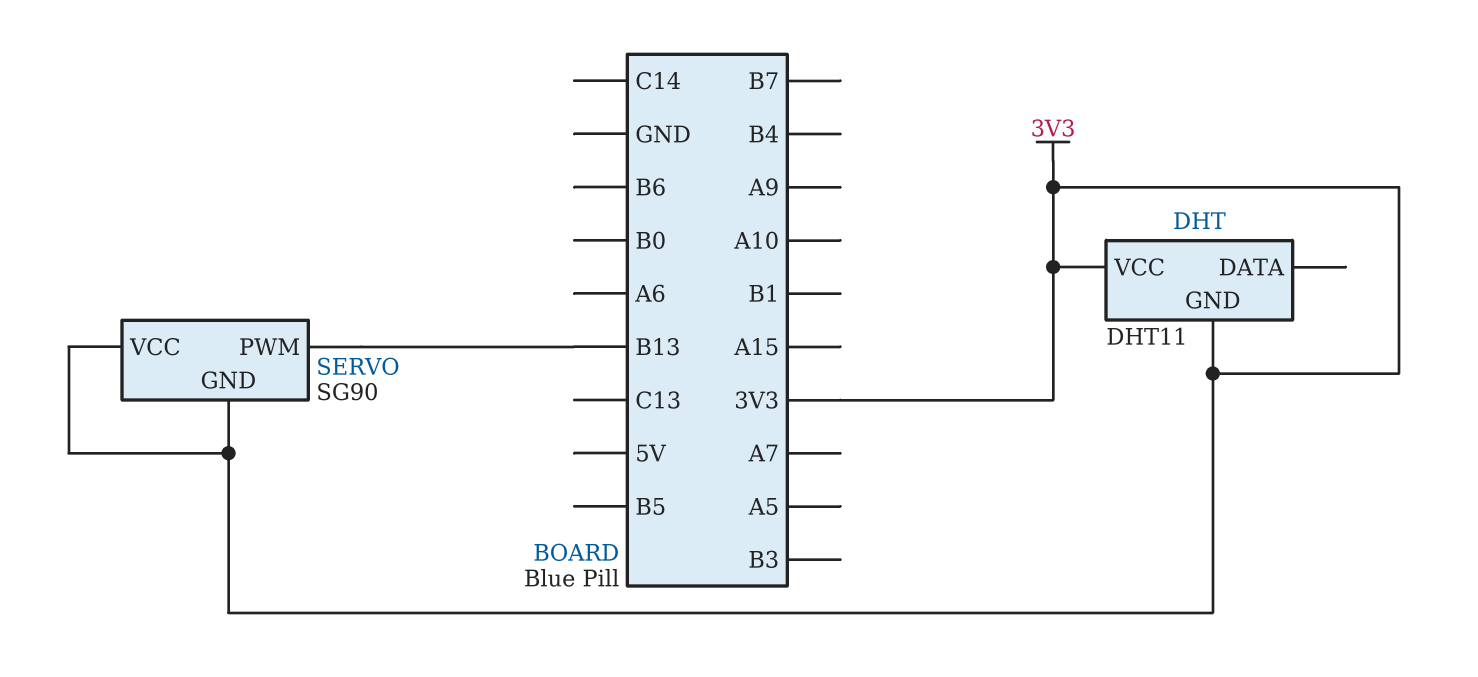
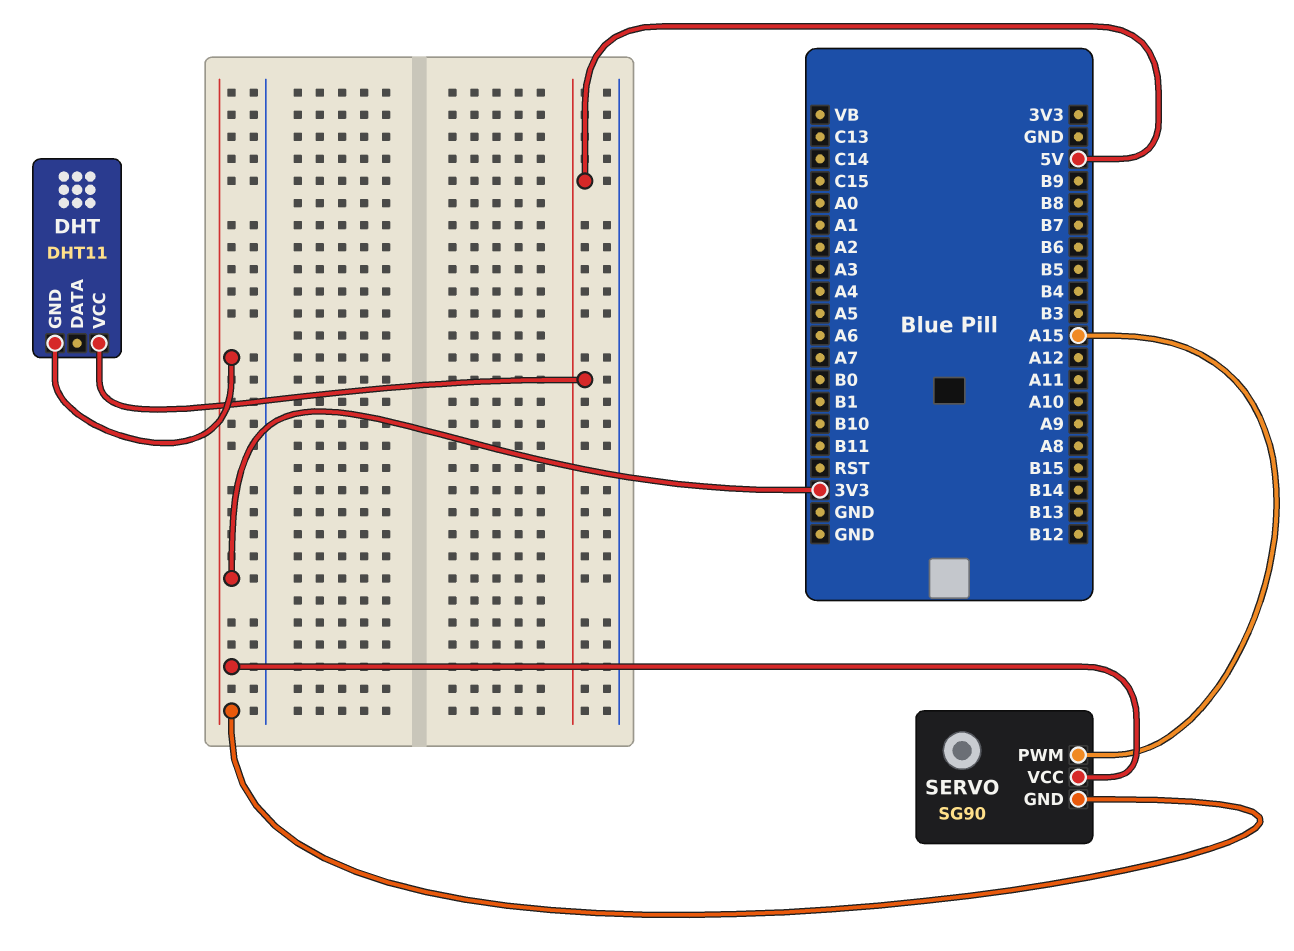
DHT pin VCC: 3V3 -> 5V
SERVO pin PWM: B13 -> A15

